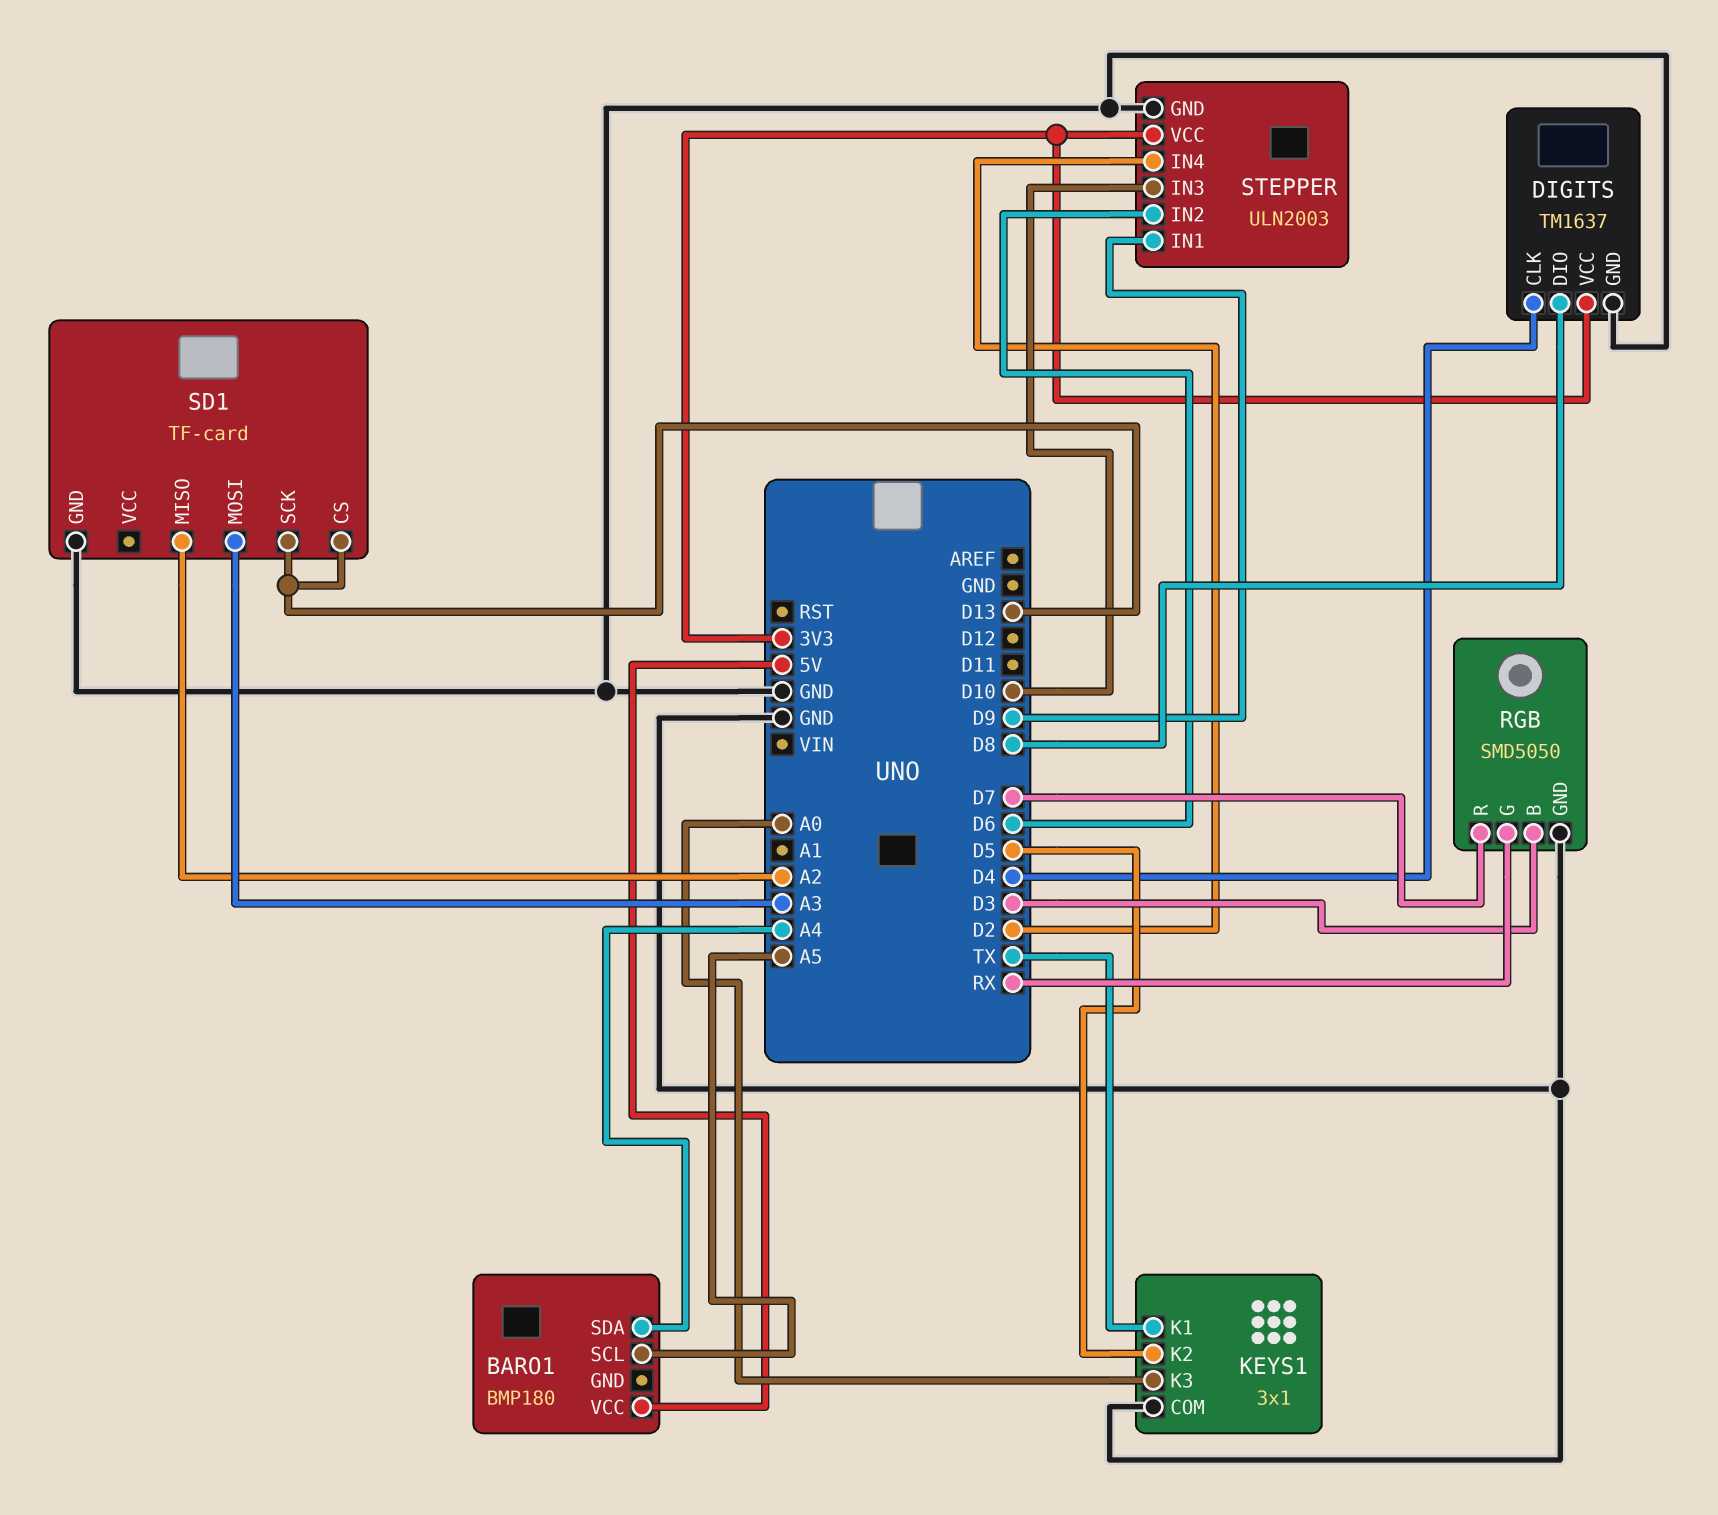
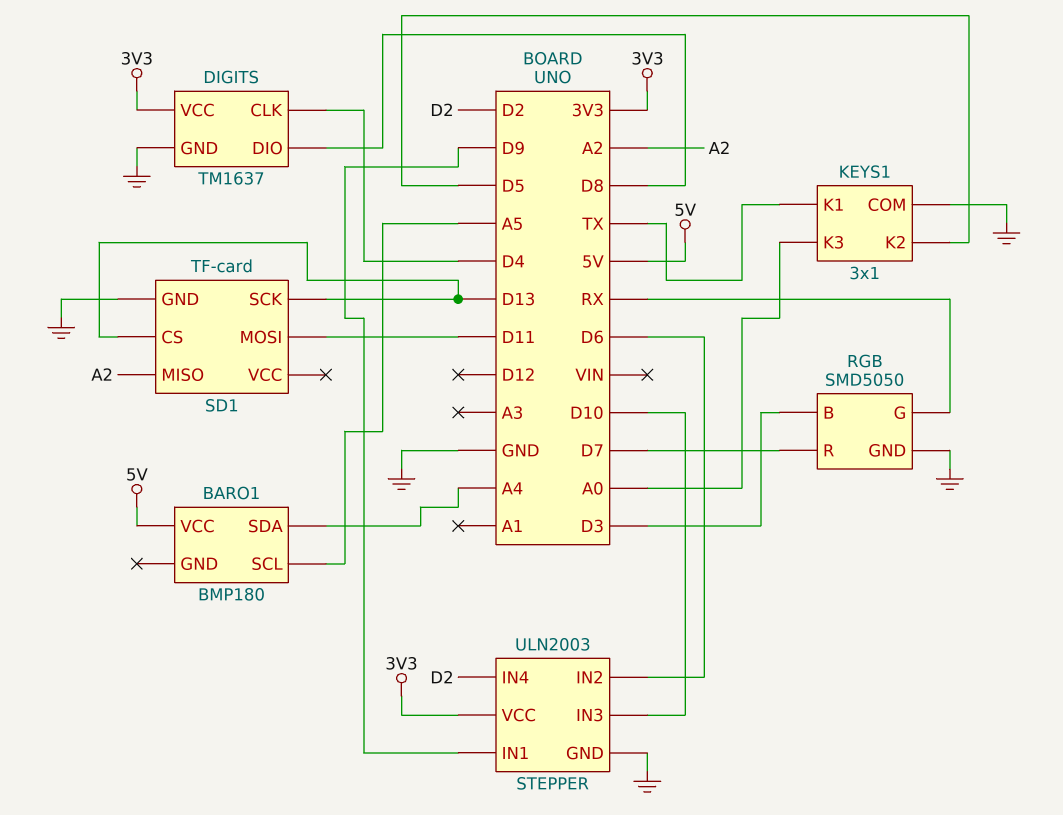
SD1 pin MOSI: A3 -> D11

